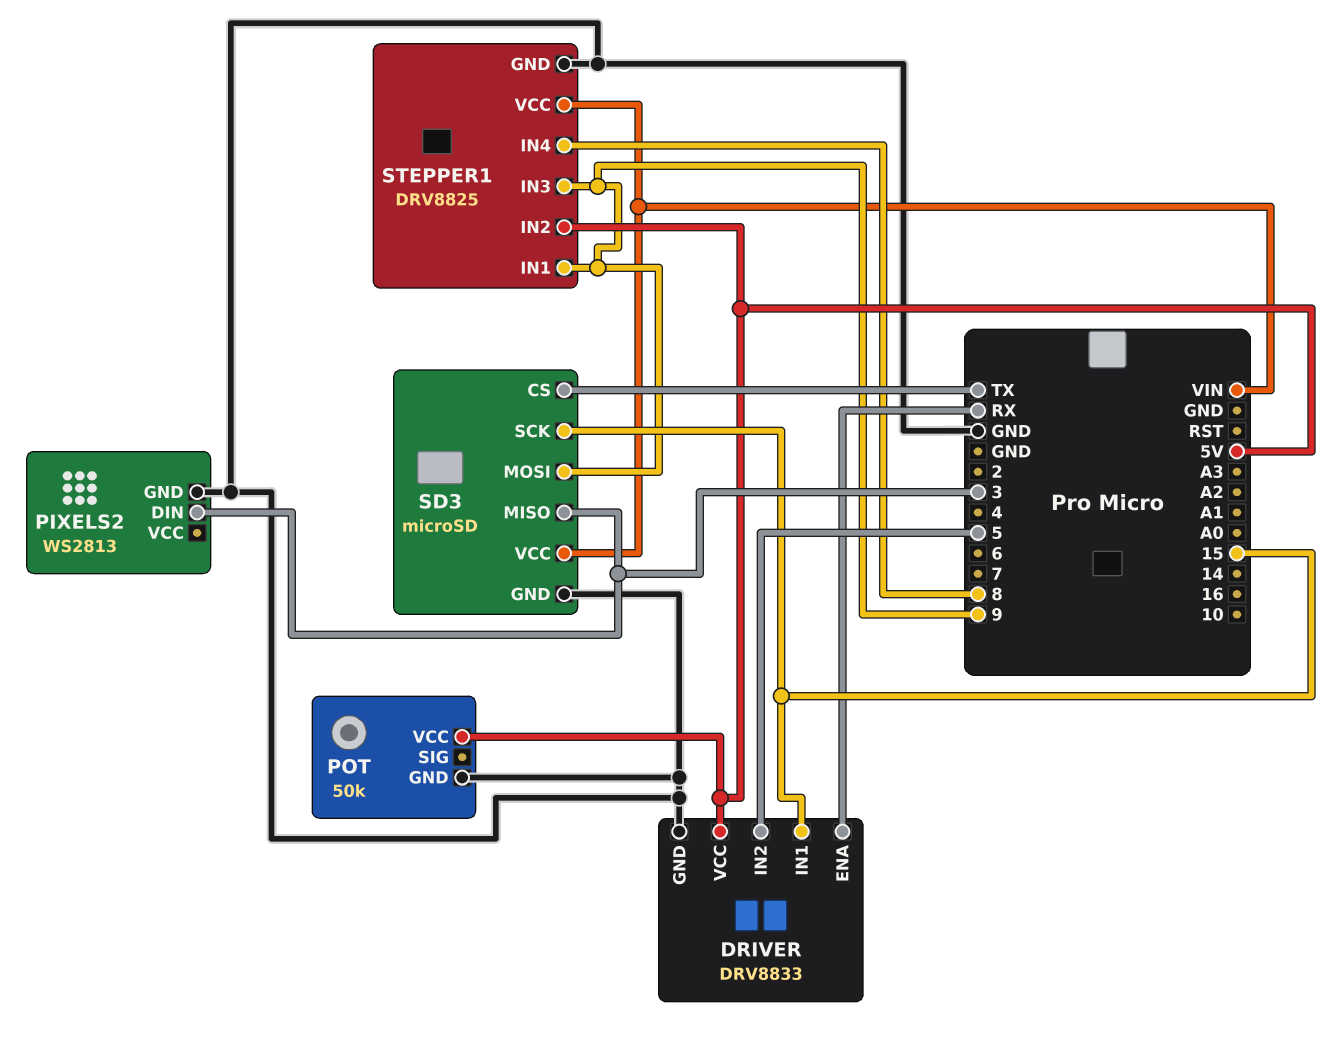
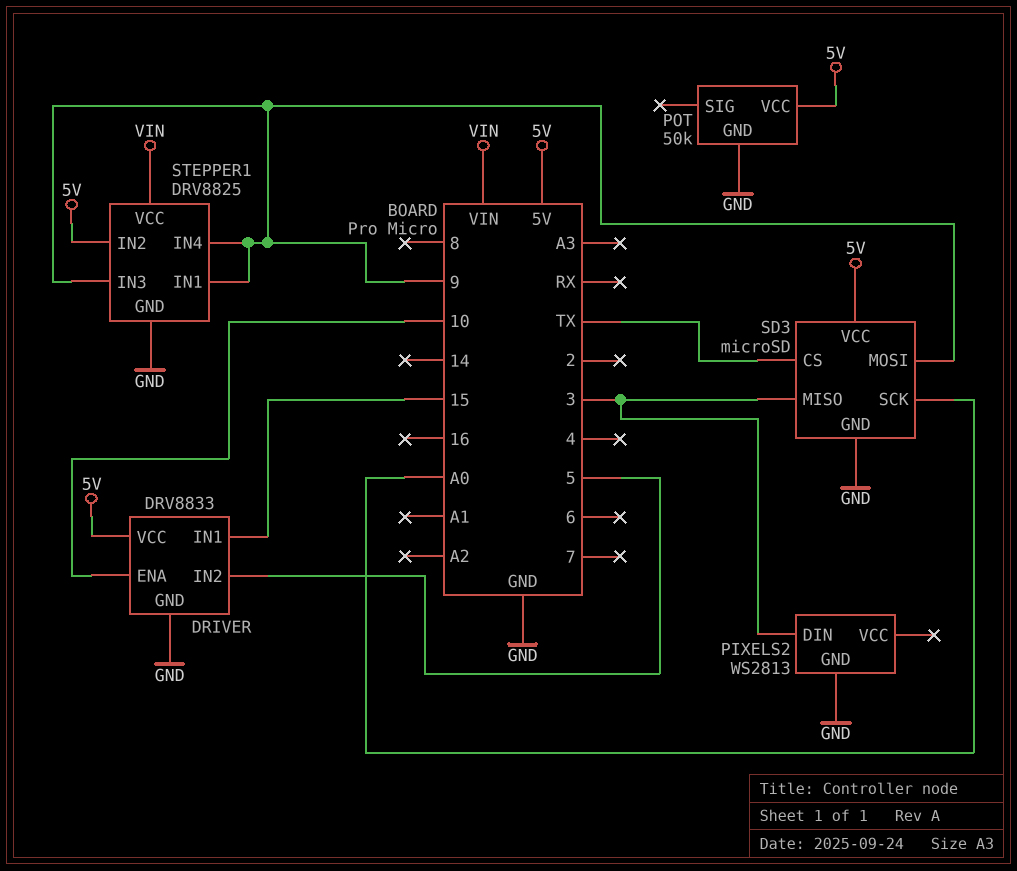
DRIVER pin ENA: RX -> 10
SD3 pin SCK: 15 -> A0
SD3 pin VCC: VIN -> 5V
STEPPER1 pin IN4: 8 -> 9

